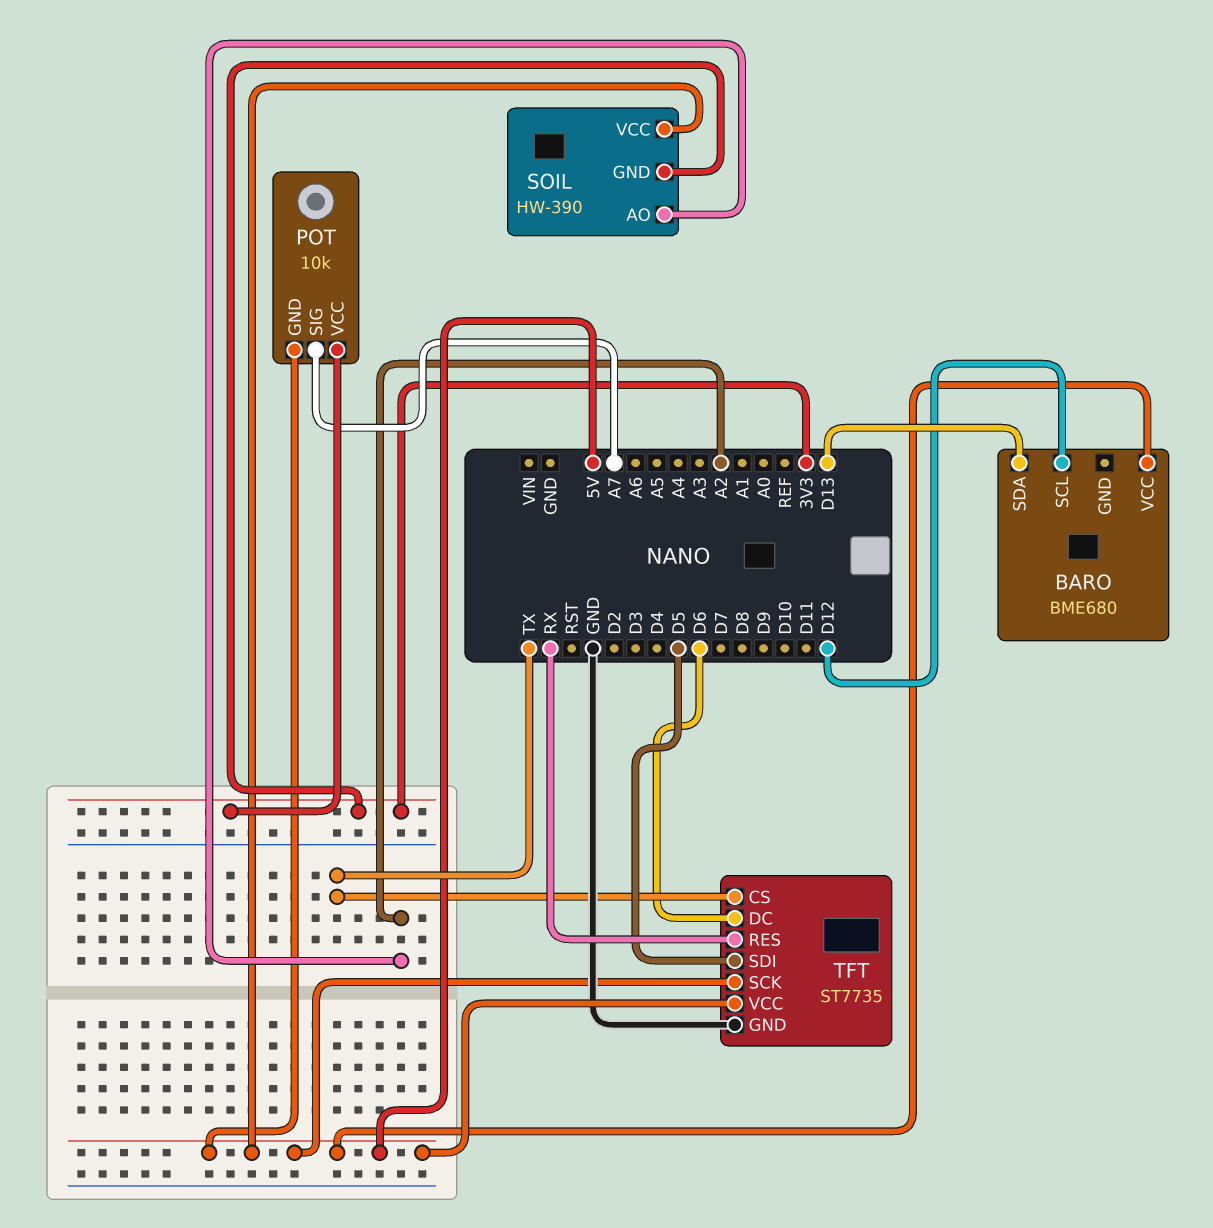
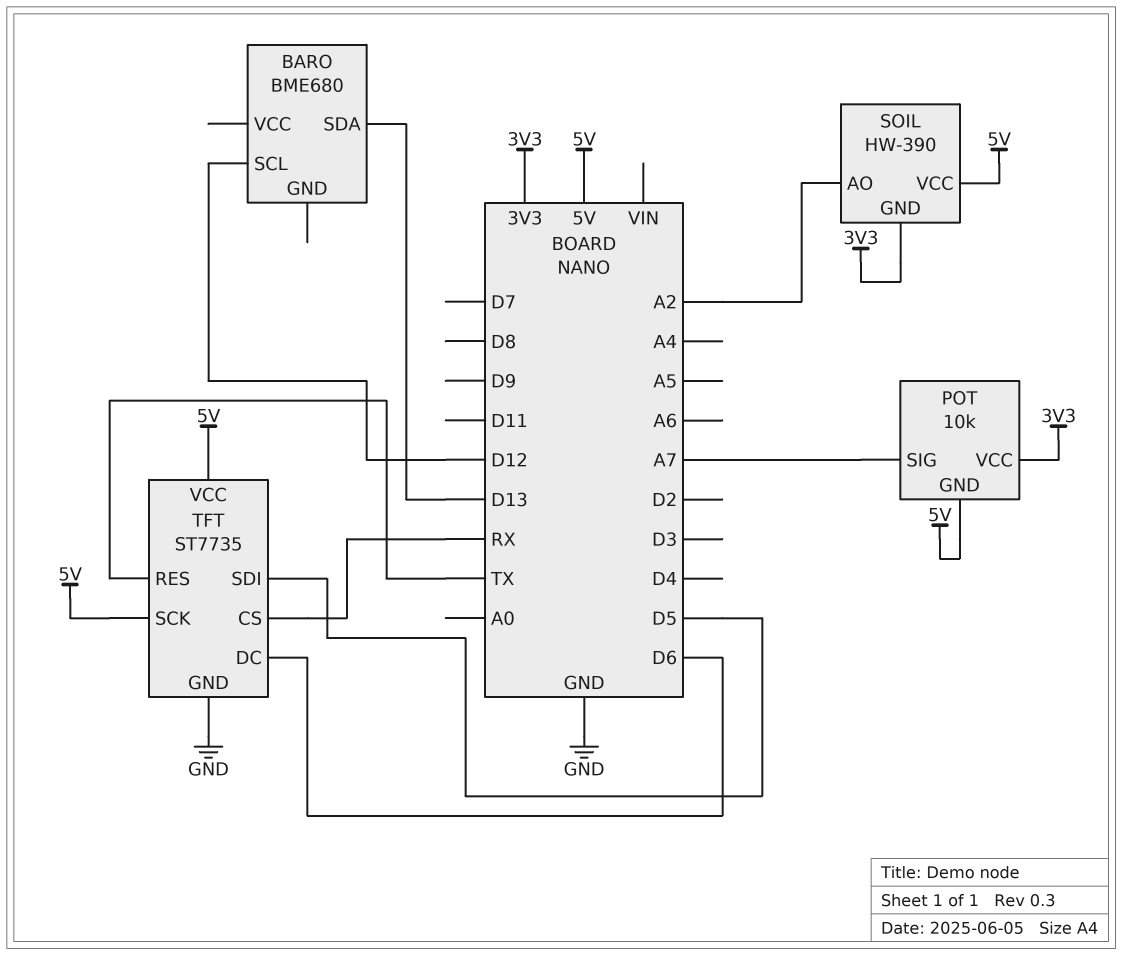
BARO pin VCC: 5V -> none
TFT pin CS: TX -> RX
TFT pin RES: RX -> TX

